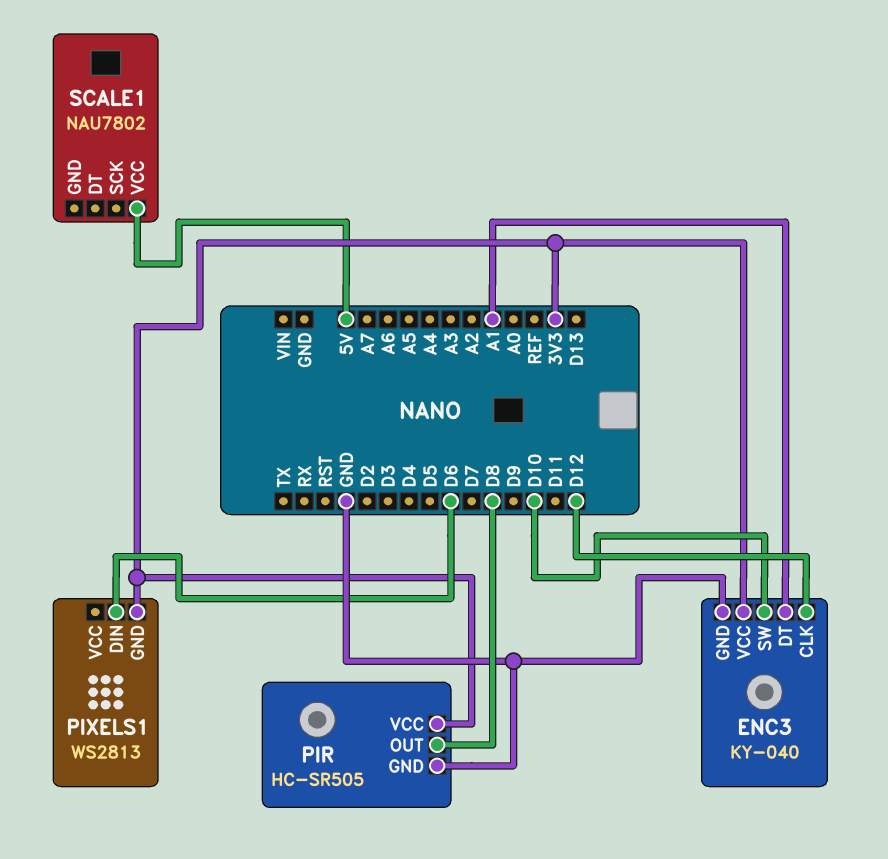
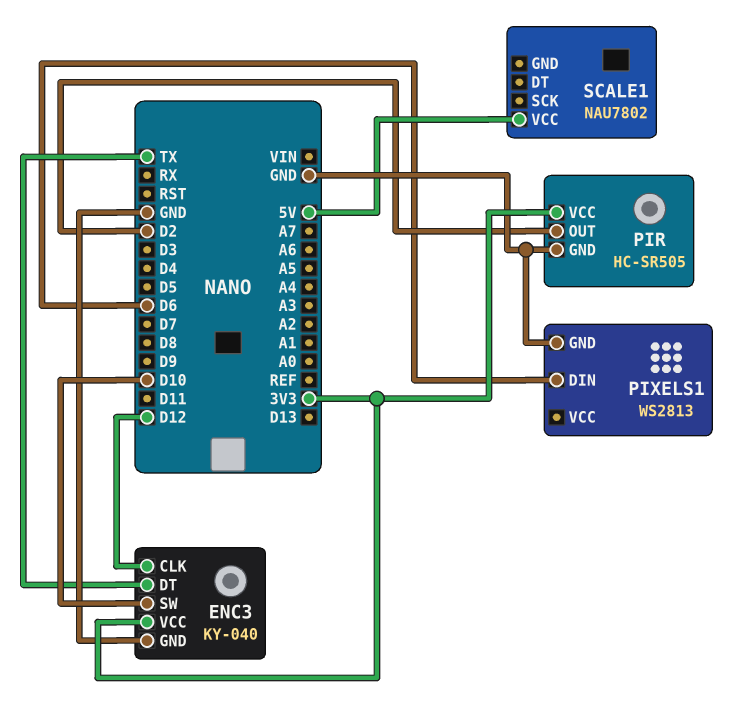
ENC3 pin DT: A1 -> TX
PIR pin OUT: D8 -> D2
PIXELS1 pin GND: 3V3 -> GND

